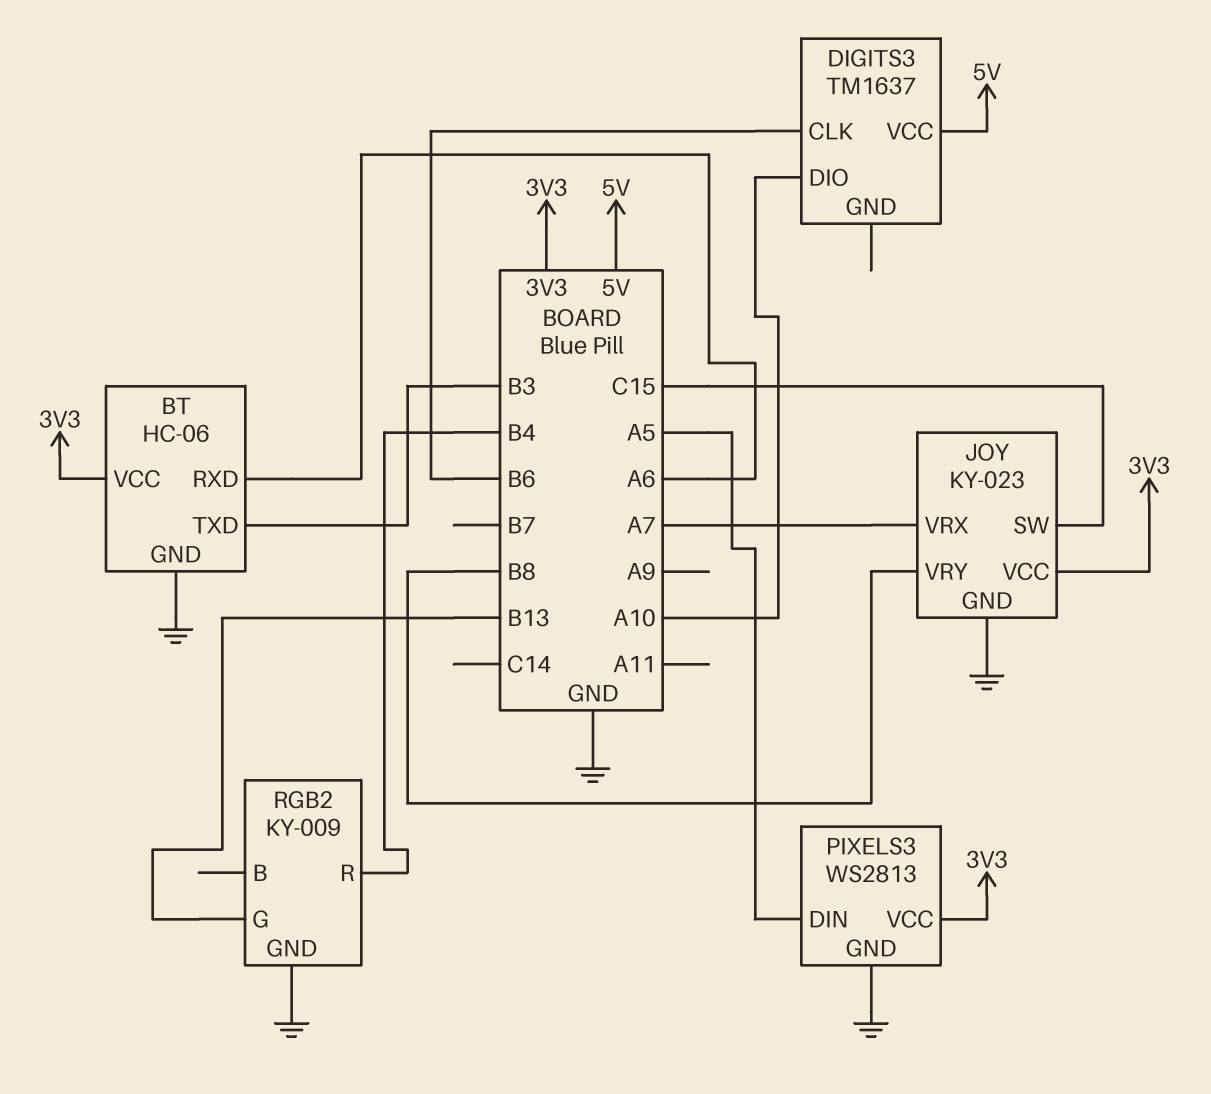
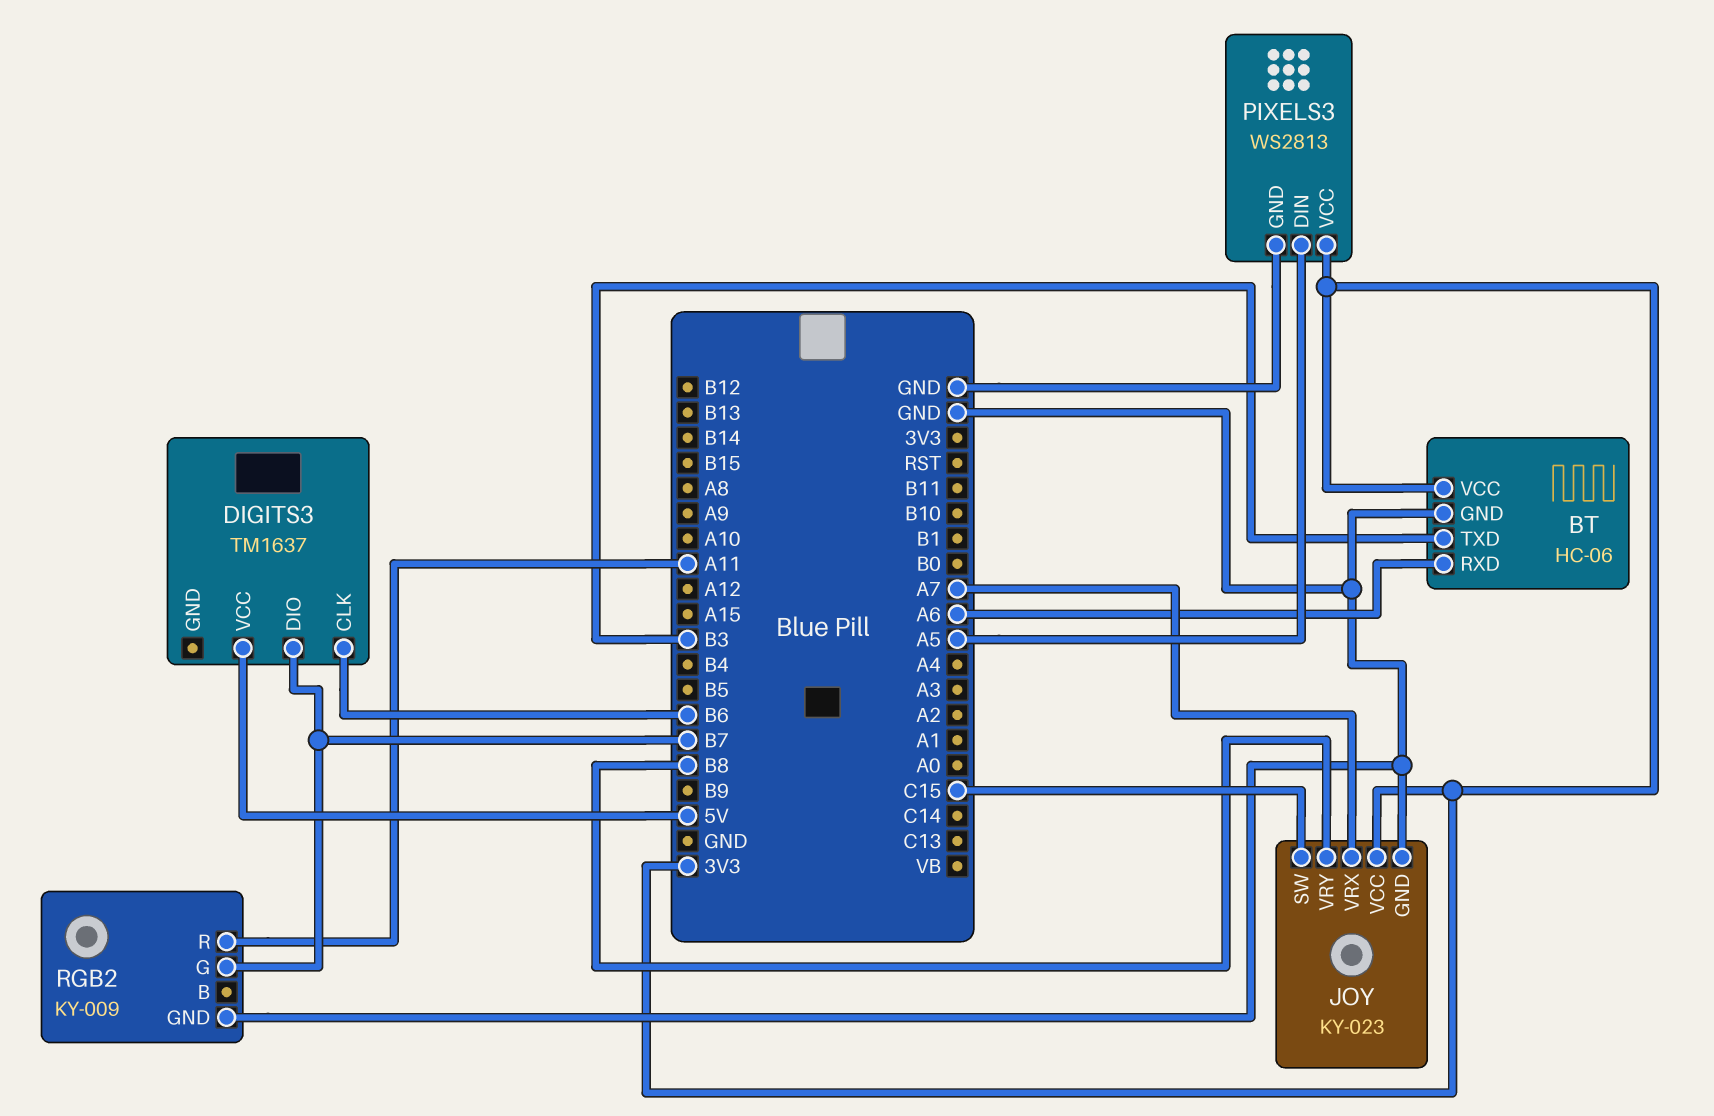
DIGITS3 pin DIO: A10 -> B7
RGB2 pin G: B13 -> B7
RGB2 pin R: B4 -> A11

